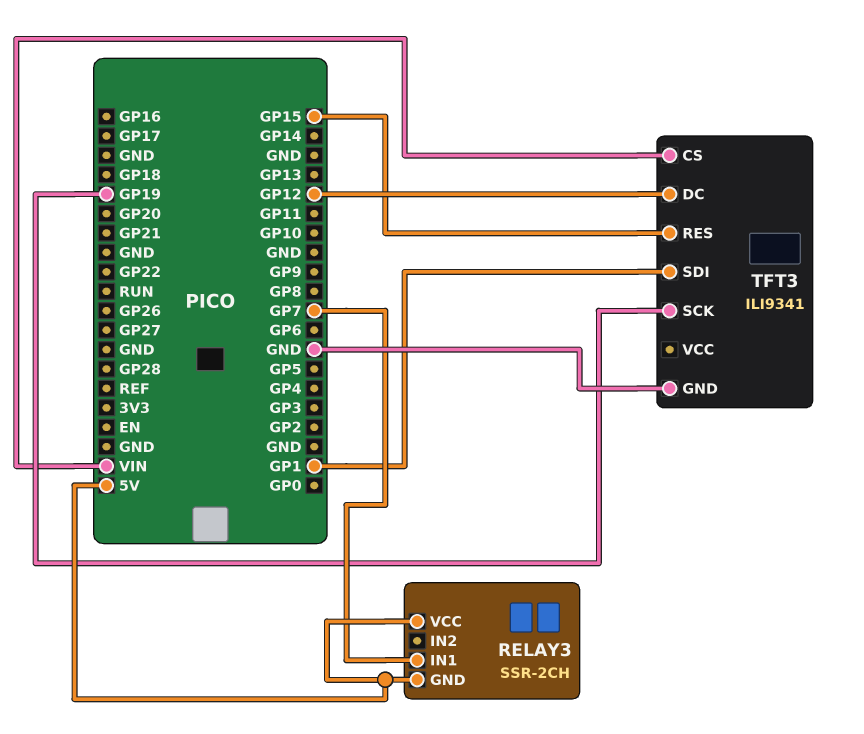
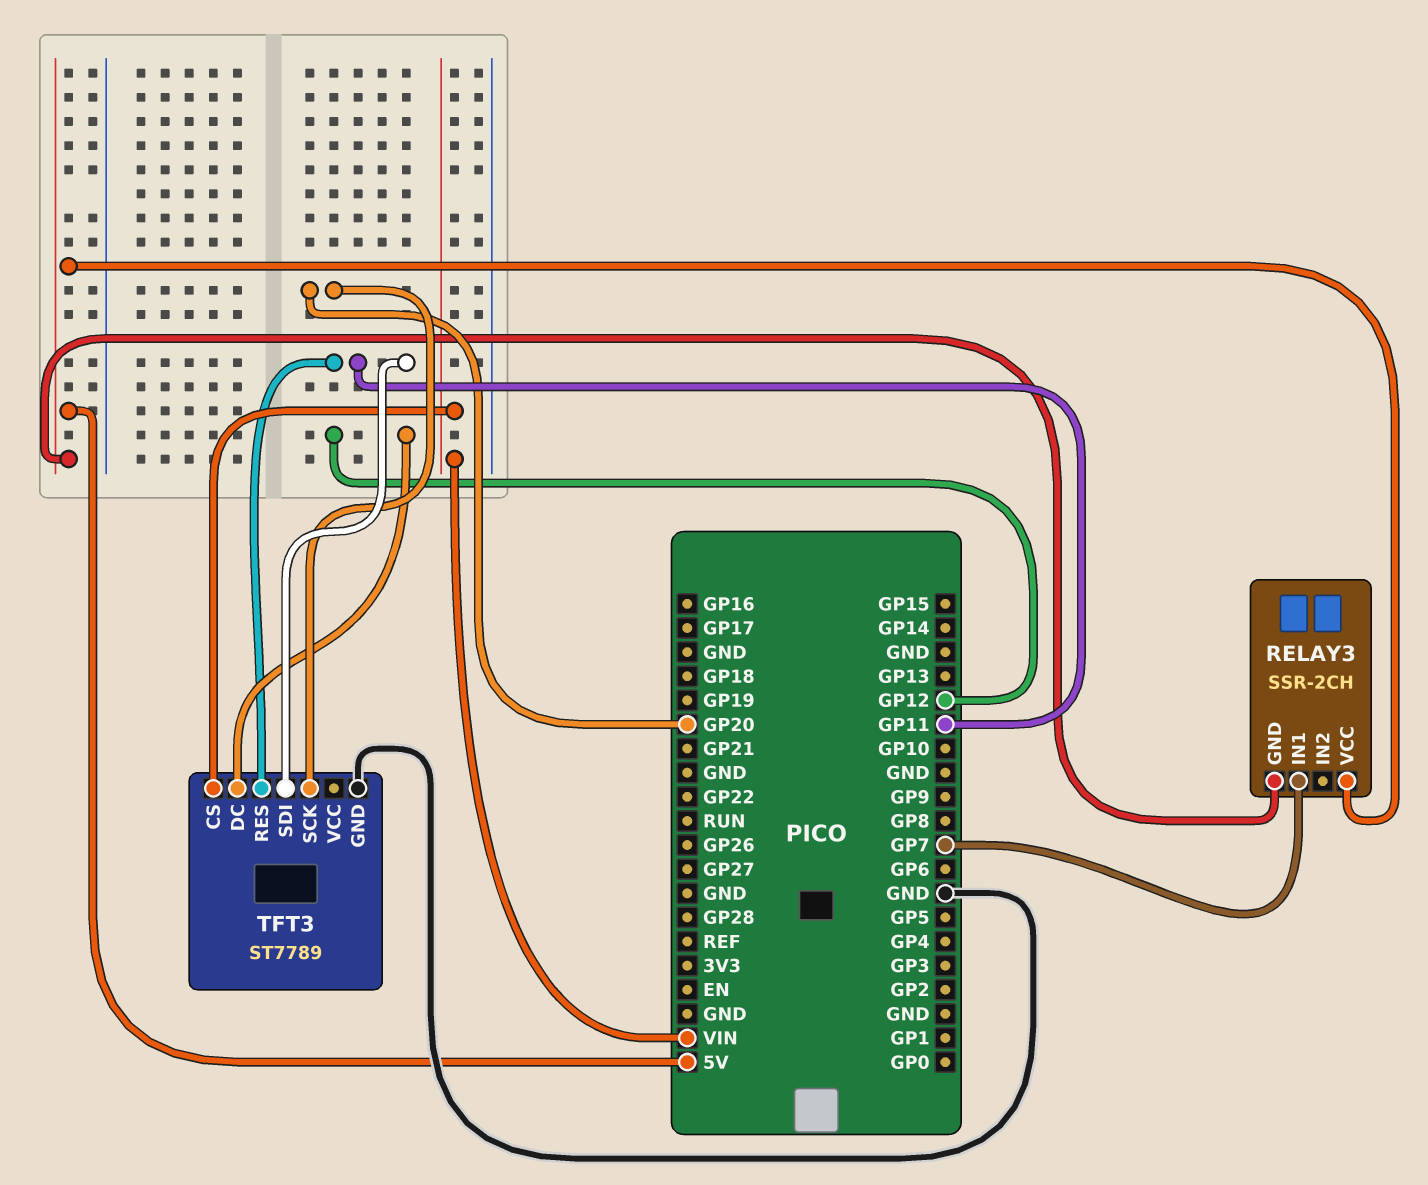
TFT3: ILI9341 -> ST7789
TFT3 pin RES: GP15 -> GP11
TFT3 pin SCK: GP19 -> GP20
TFT3 pin SDI: GP1 -> GP11

